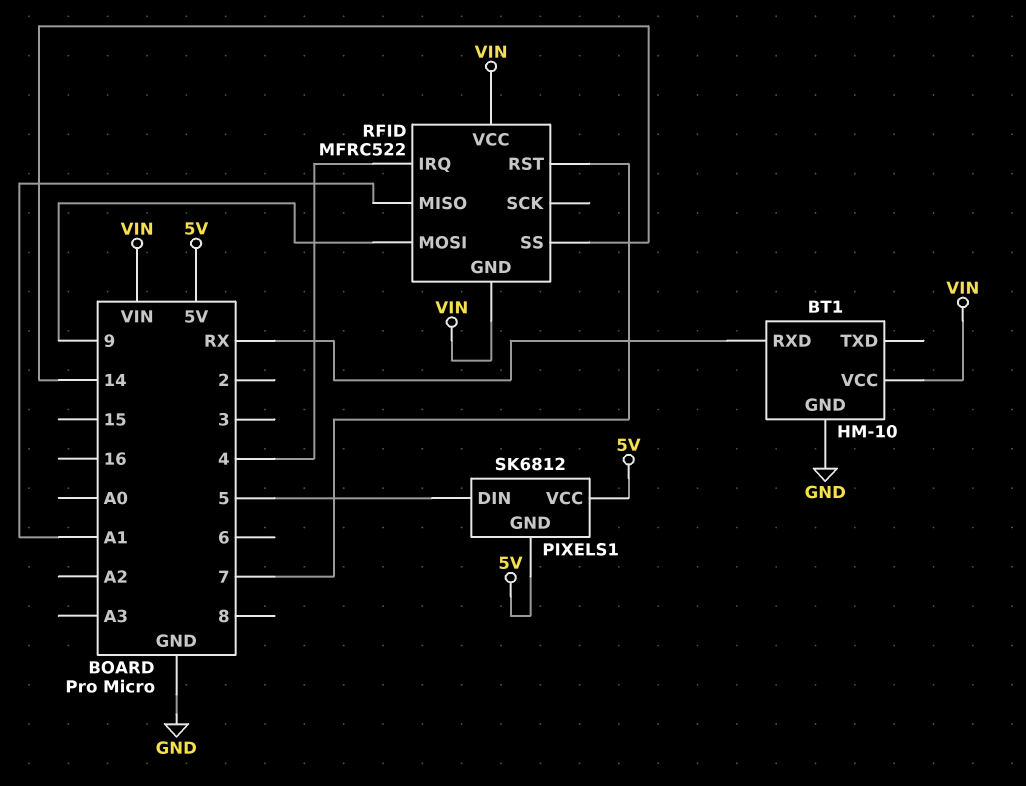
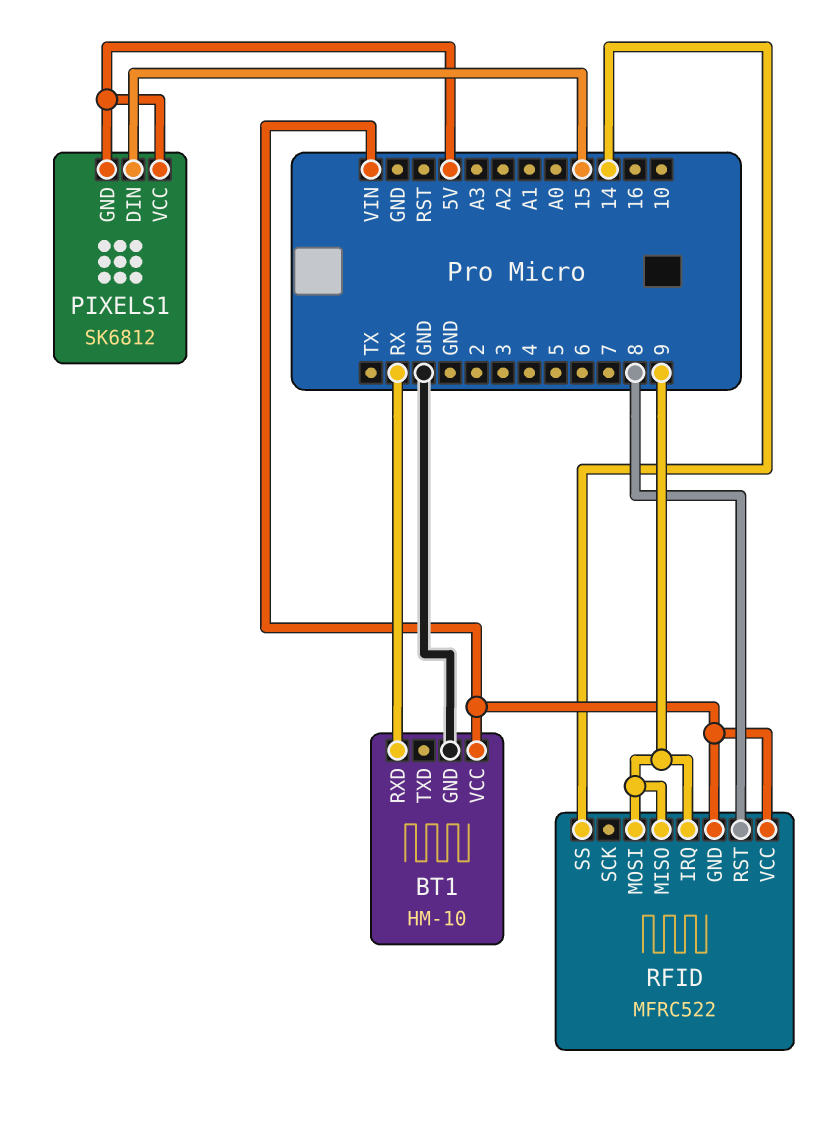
PIXELS1 pin DIN: 5 -> 15
RFID pin IRQ: 4 -> 9
RFID pin MISO: A1 -> 9
RFID pin RST: 7 -> 8

